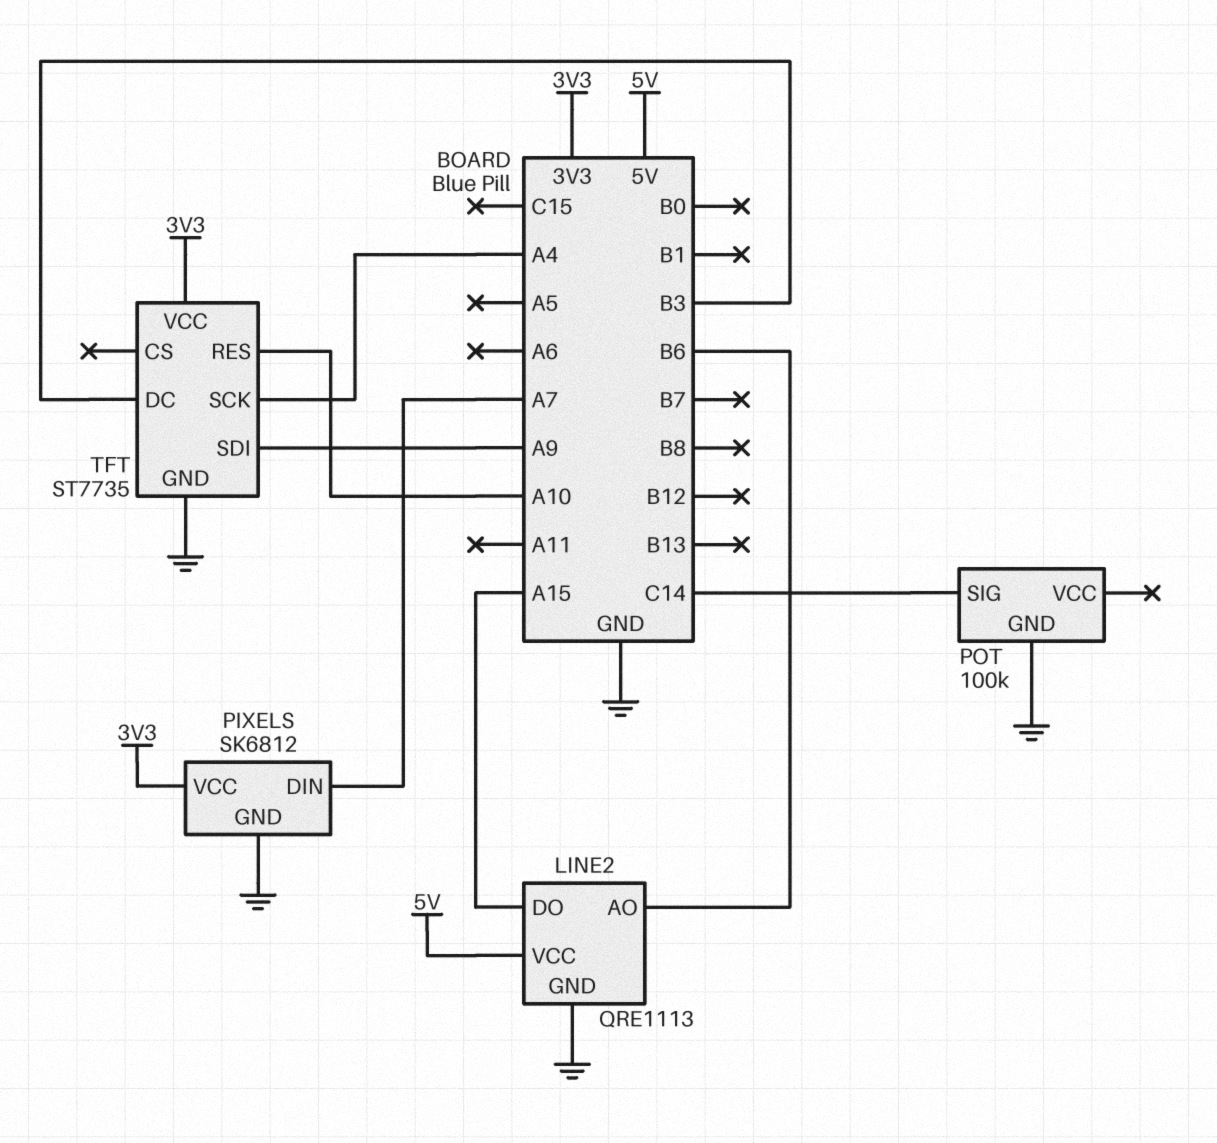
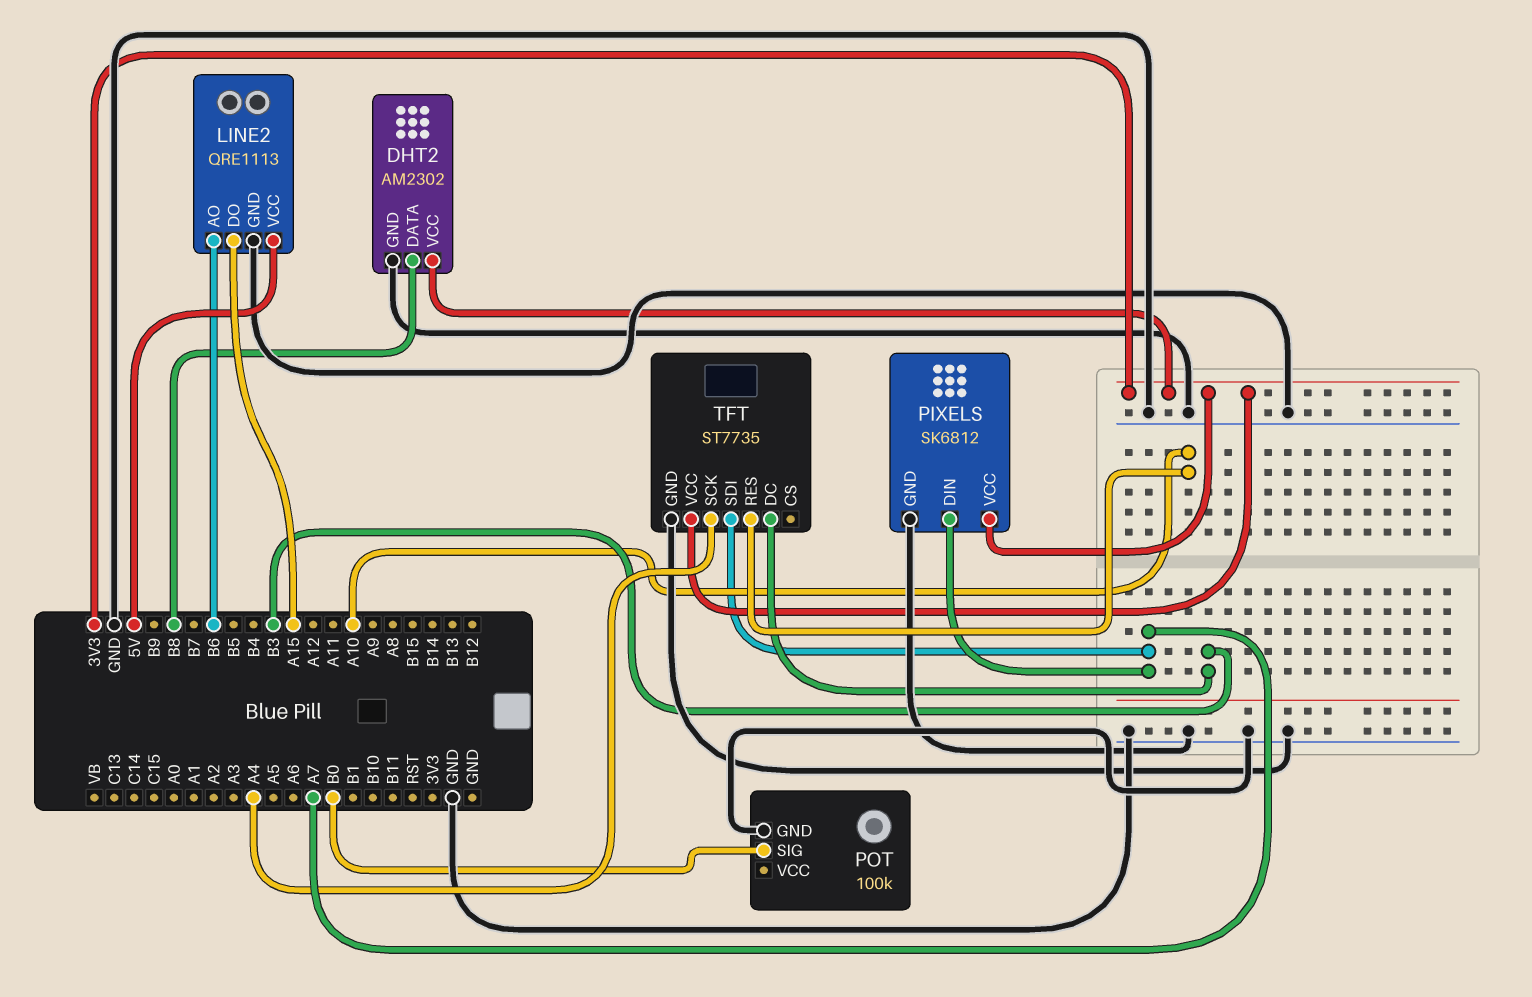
DHT2: none -> AM2302
DHT2 pin DATA: none -> B8
DHT2 pin GND: none -> GND
DHT2 pin VCC: none -> 3V3
POT pin SIG: C14 -> B0
TFT pin SDI: A9 -> A7

